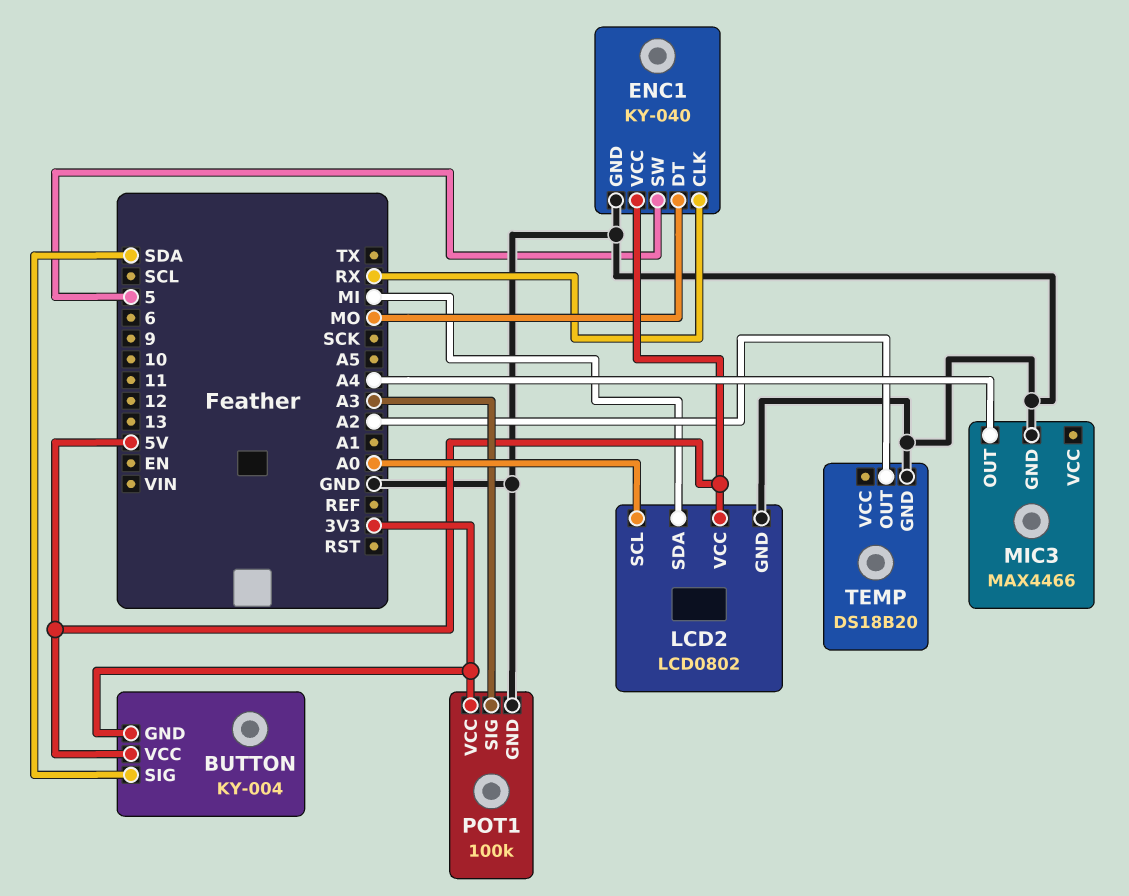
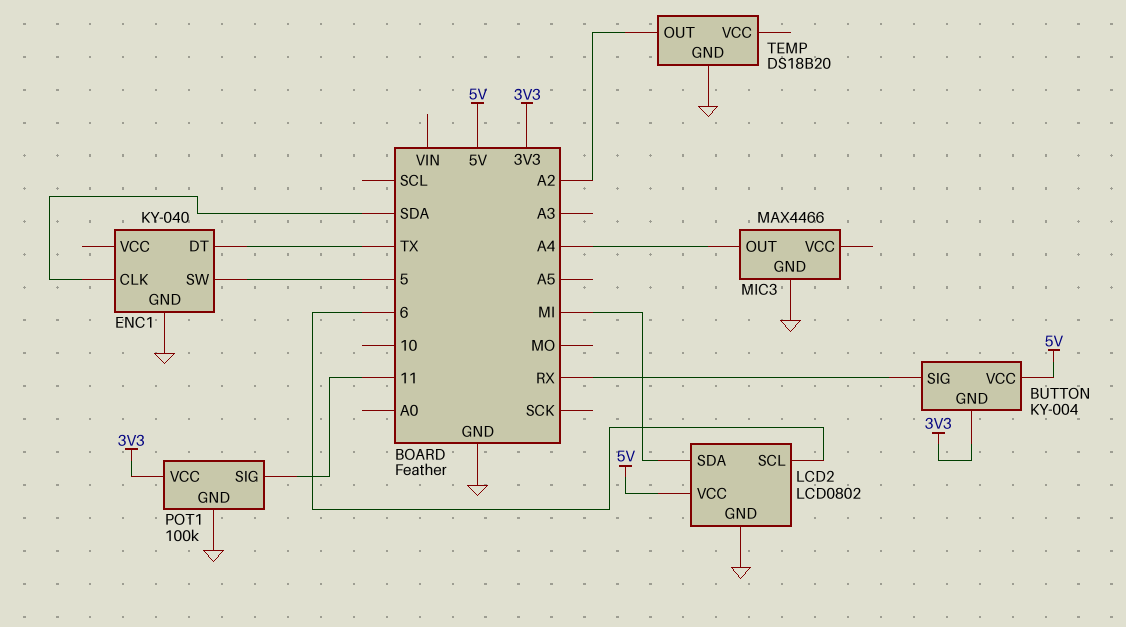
BUTTON pin SIG: SDA -> RX
ENC1 pin CLK: RX -> SDA
ENC1 pin DT: MO -> TX
ENC1 pin VCC: 5V -> none
LCD2 pin SCL: A0 -> 6
POT1 pin SIG: A3 -> 11

